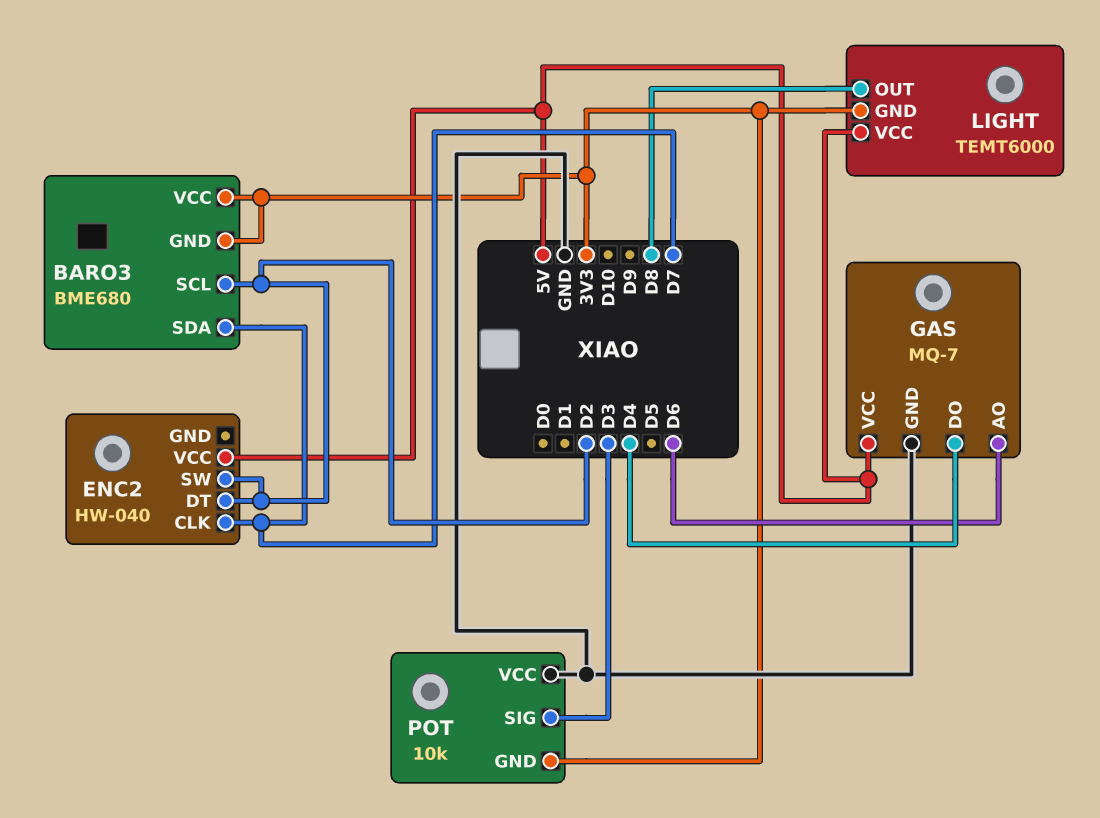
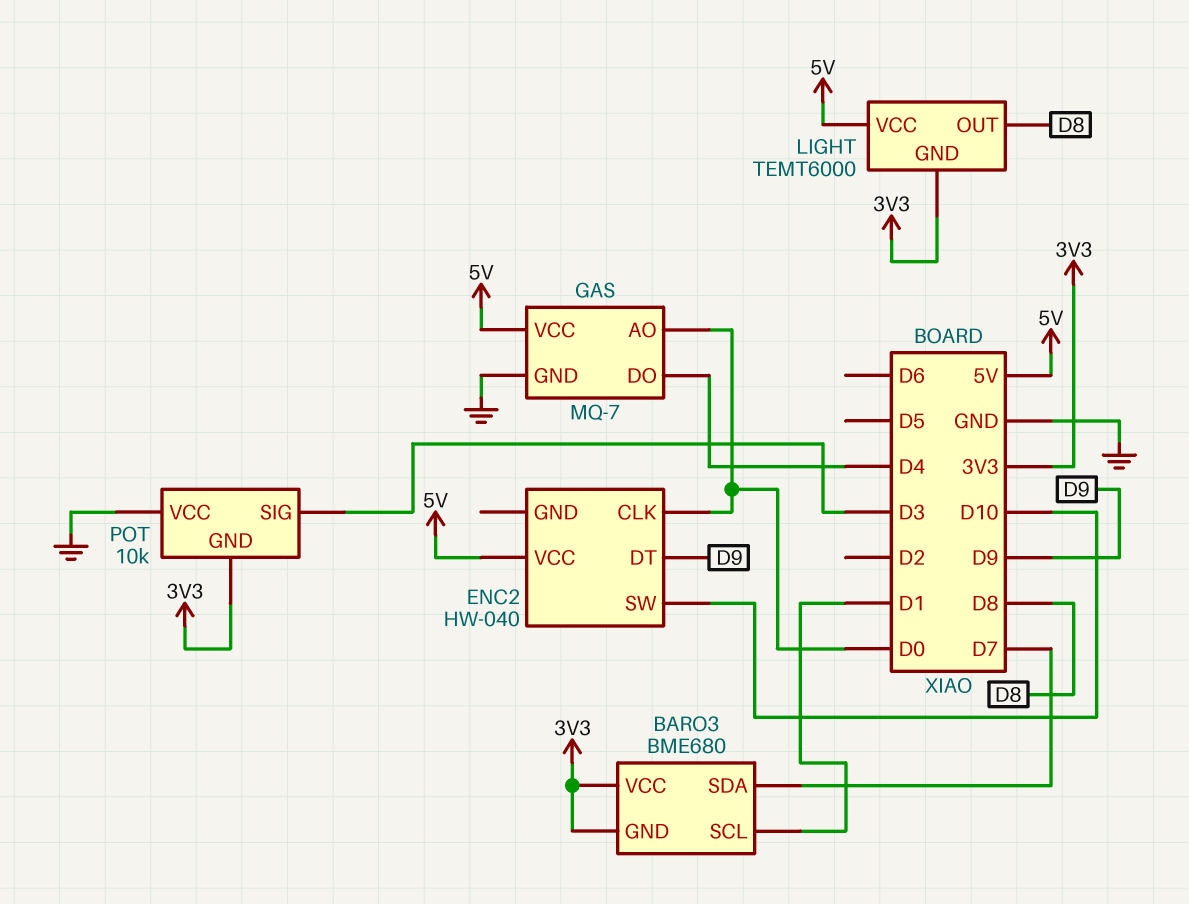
BARO3 pin SCL: D2 -> D1
ENC2 pin CLK: D7 -> D0
ENC2 pin DT: D2 -> D9
ENC2 pin SW: D2 -> D10
GAS pin AO: D6 -> D0

